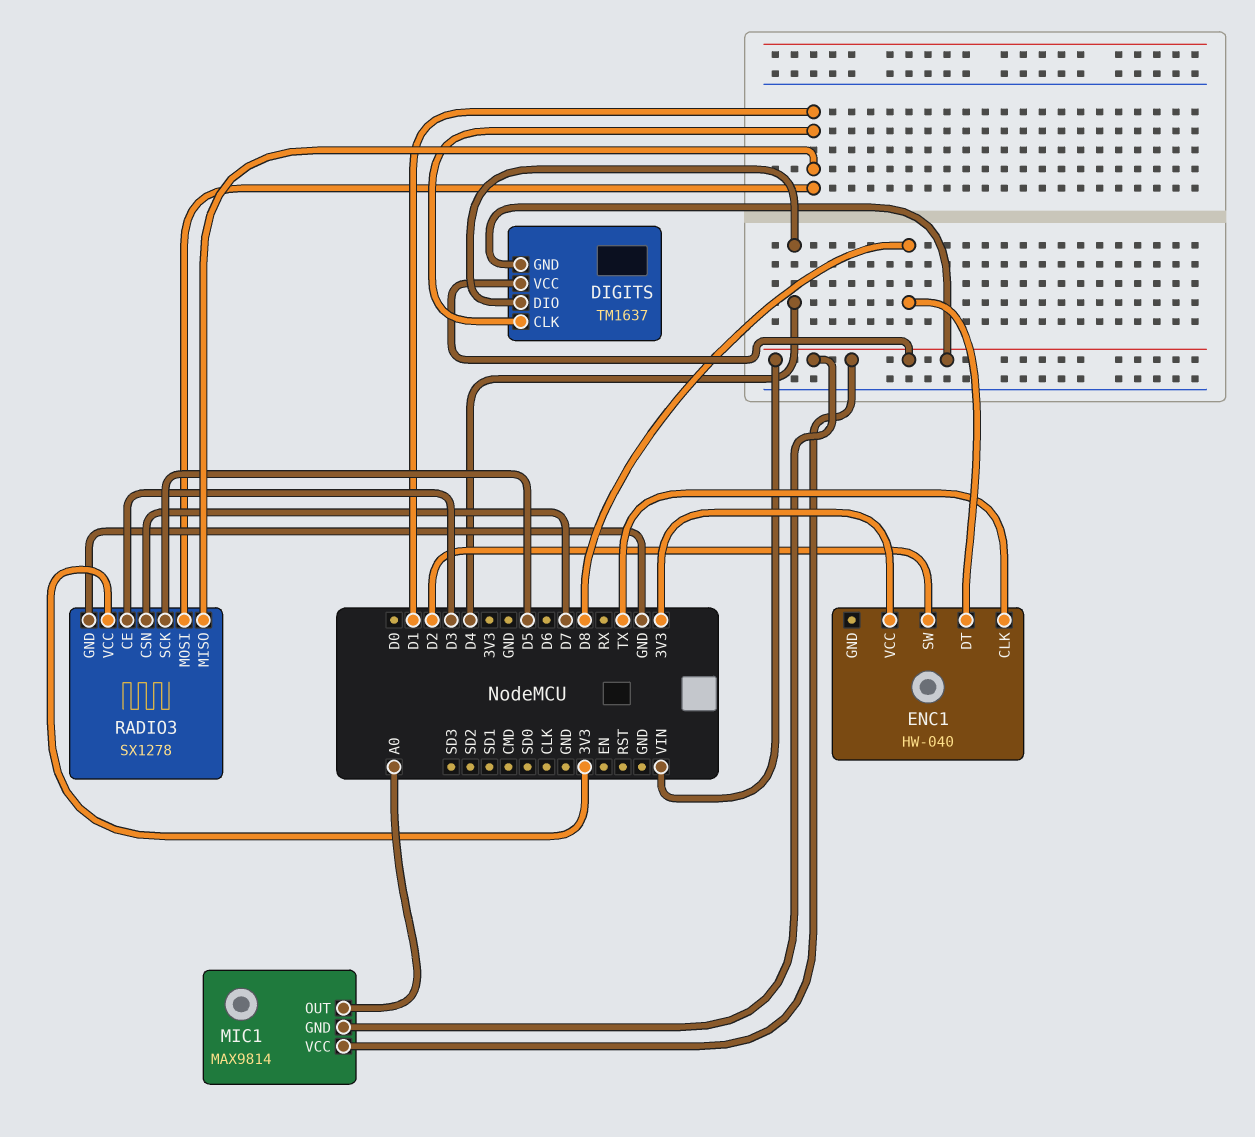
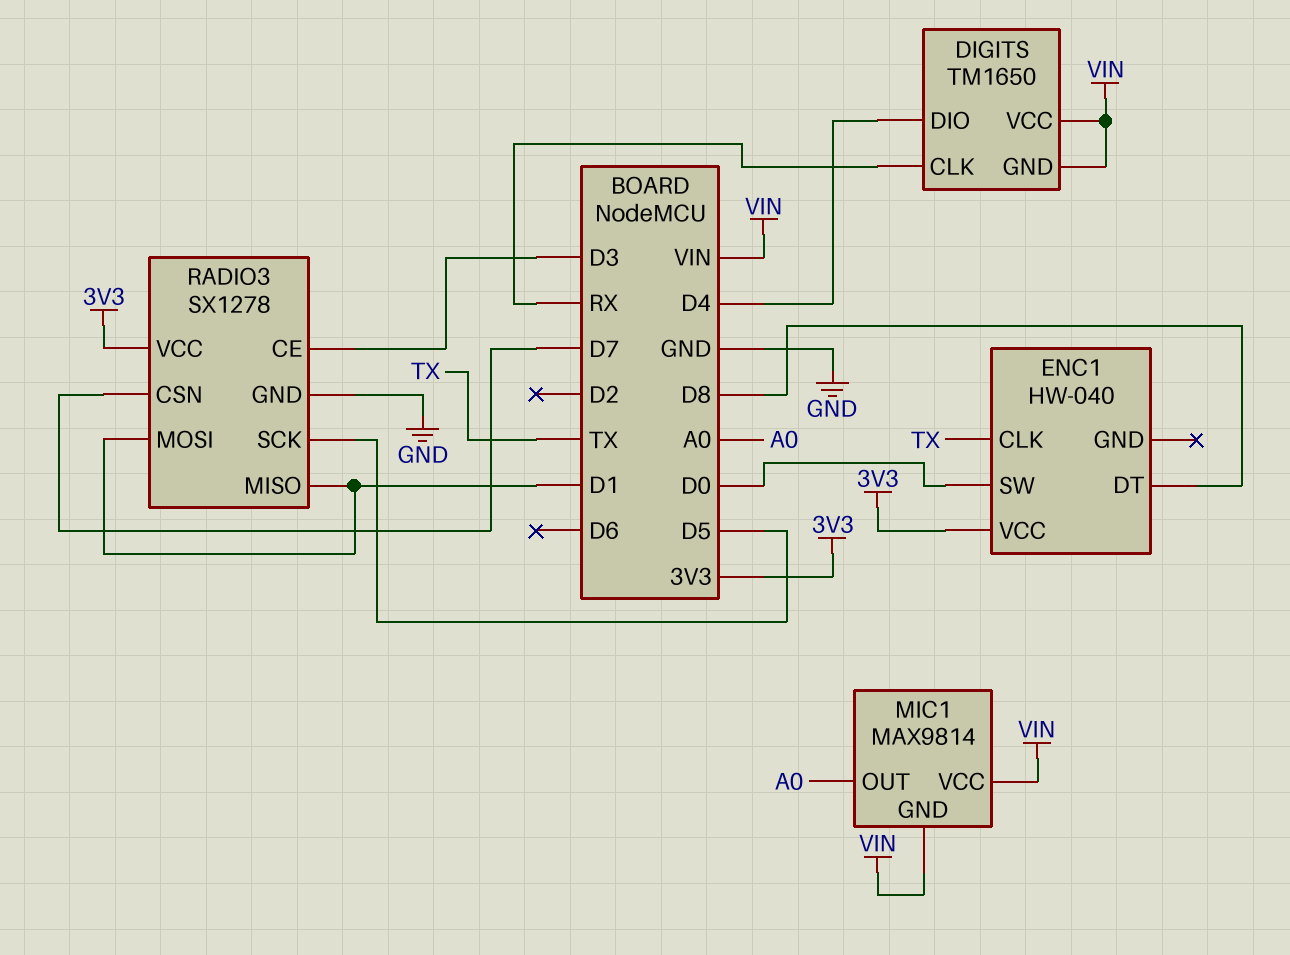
DIGITS: TM1637 -> TM1650
DIGITS pin CLK: D1 -> RX
ENC1 pin SW: D2 -> D0

